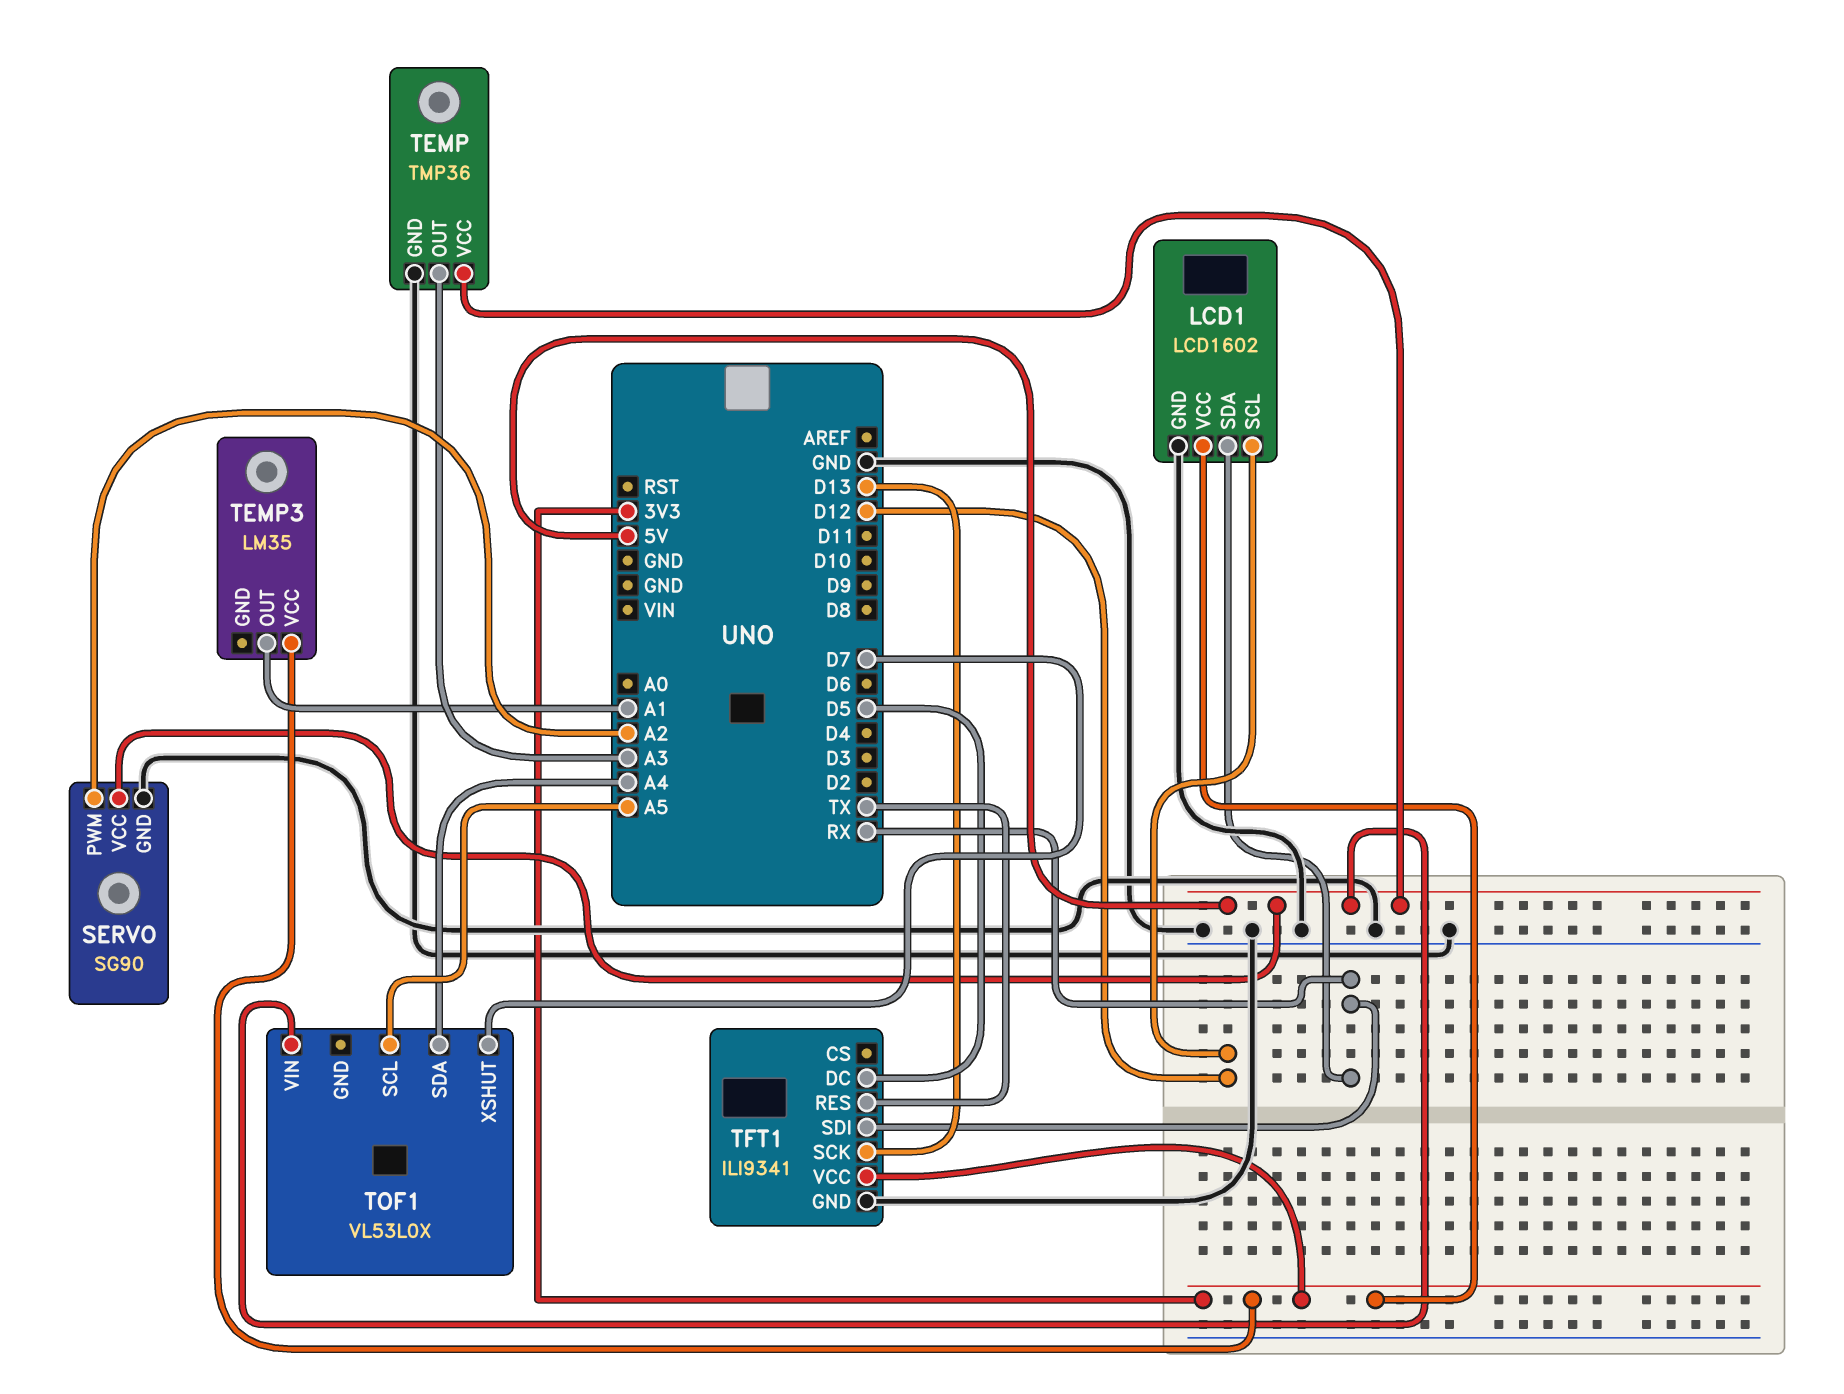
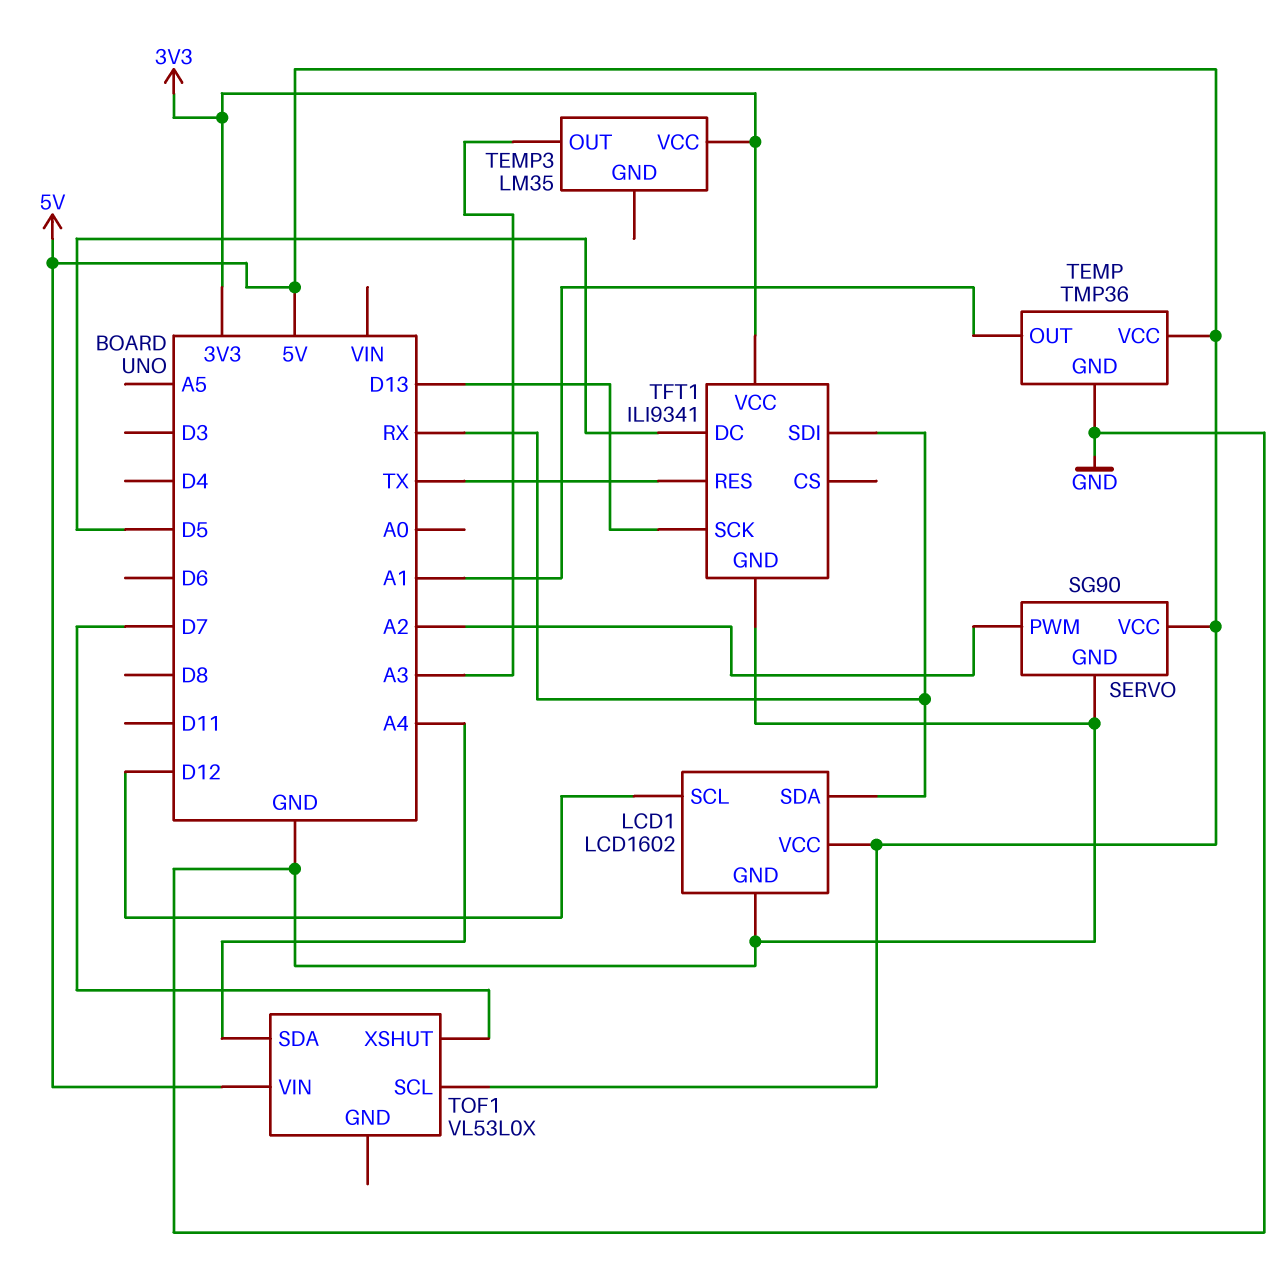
LCD1 pin VCC: 3V3 -> 5V
TEMP pin OUT: A3 -> A1
TEMP3 pin OUT: A1 -> A3
TOF1 pin SCL: A5 -> 5V

